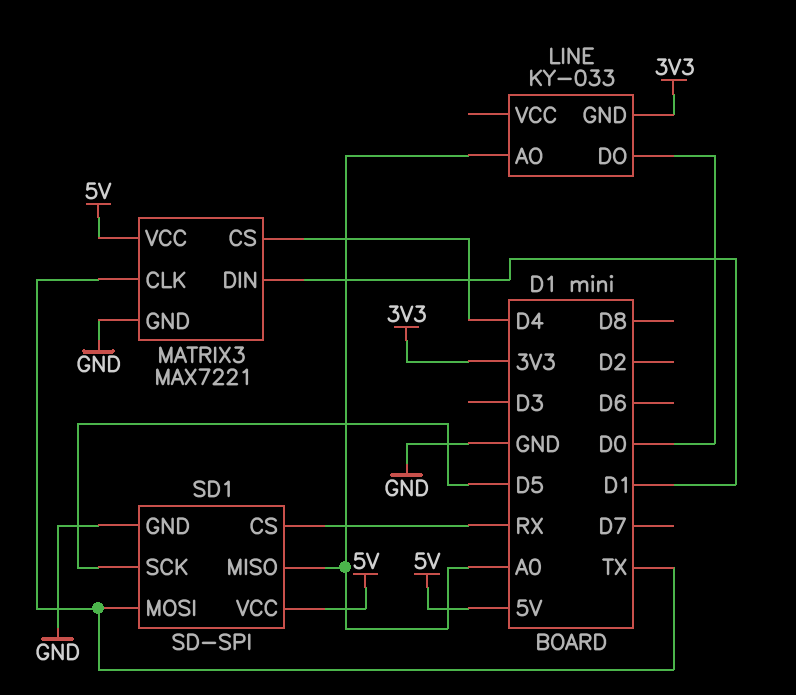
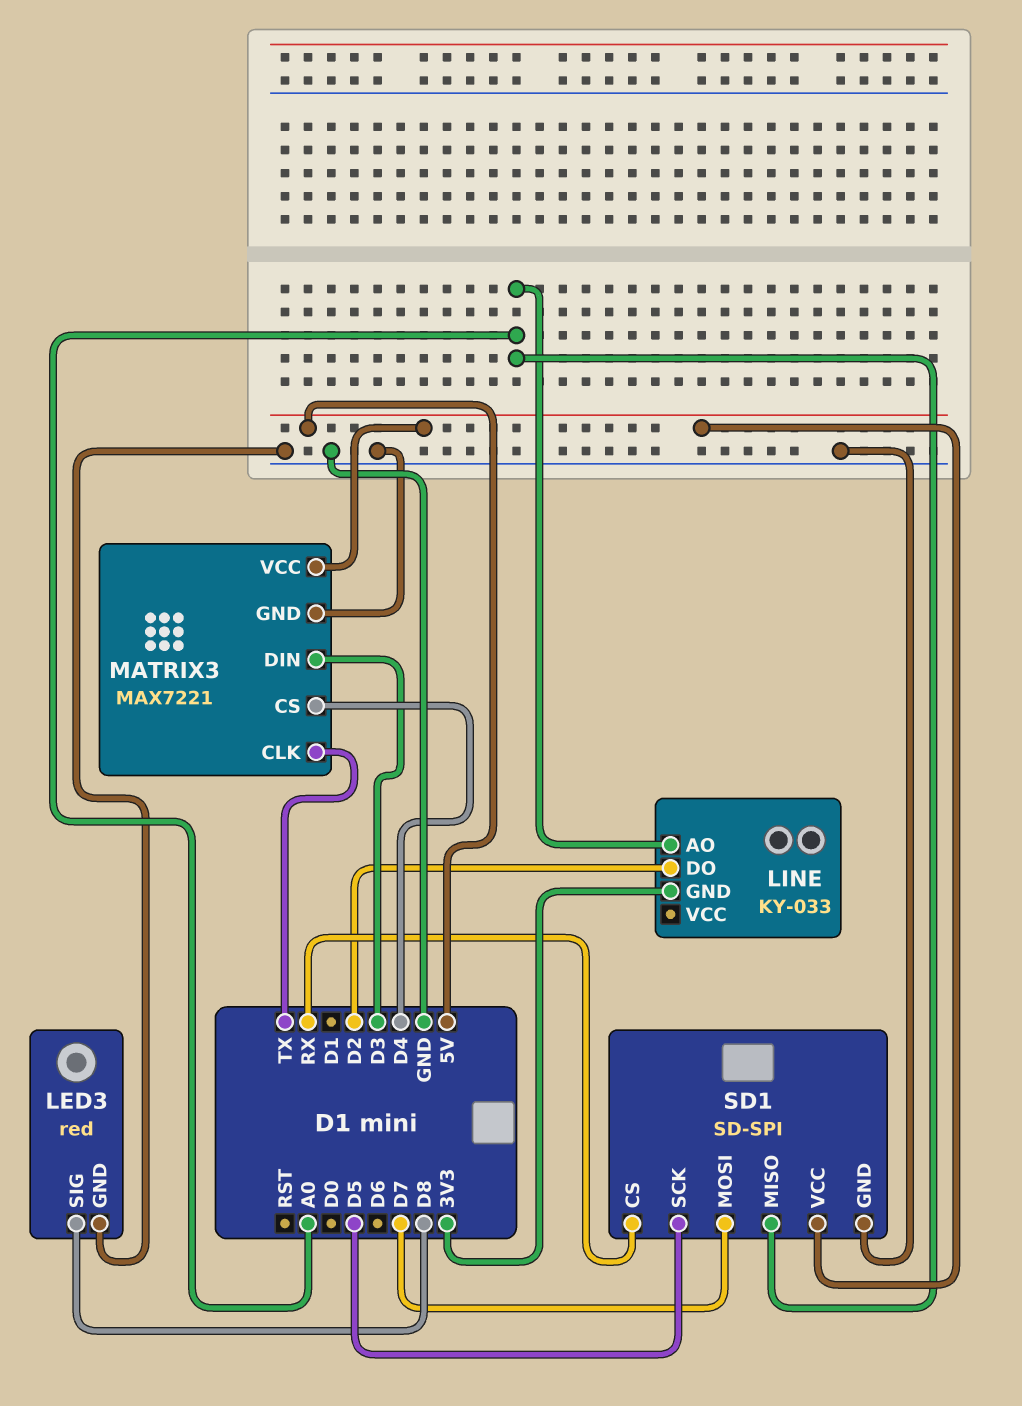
LED3: none -> red
LED3 pin GND: none -> GND
LED3 pin SIG: none -> D8
LINE pin DO: D0 -> D2
MATRIX3 pin DIN: D1 -> D3
SD1 pin MOSI: TX -> D7

